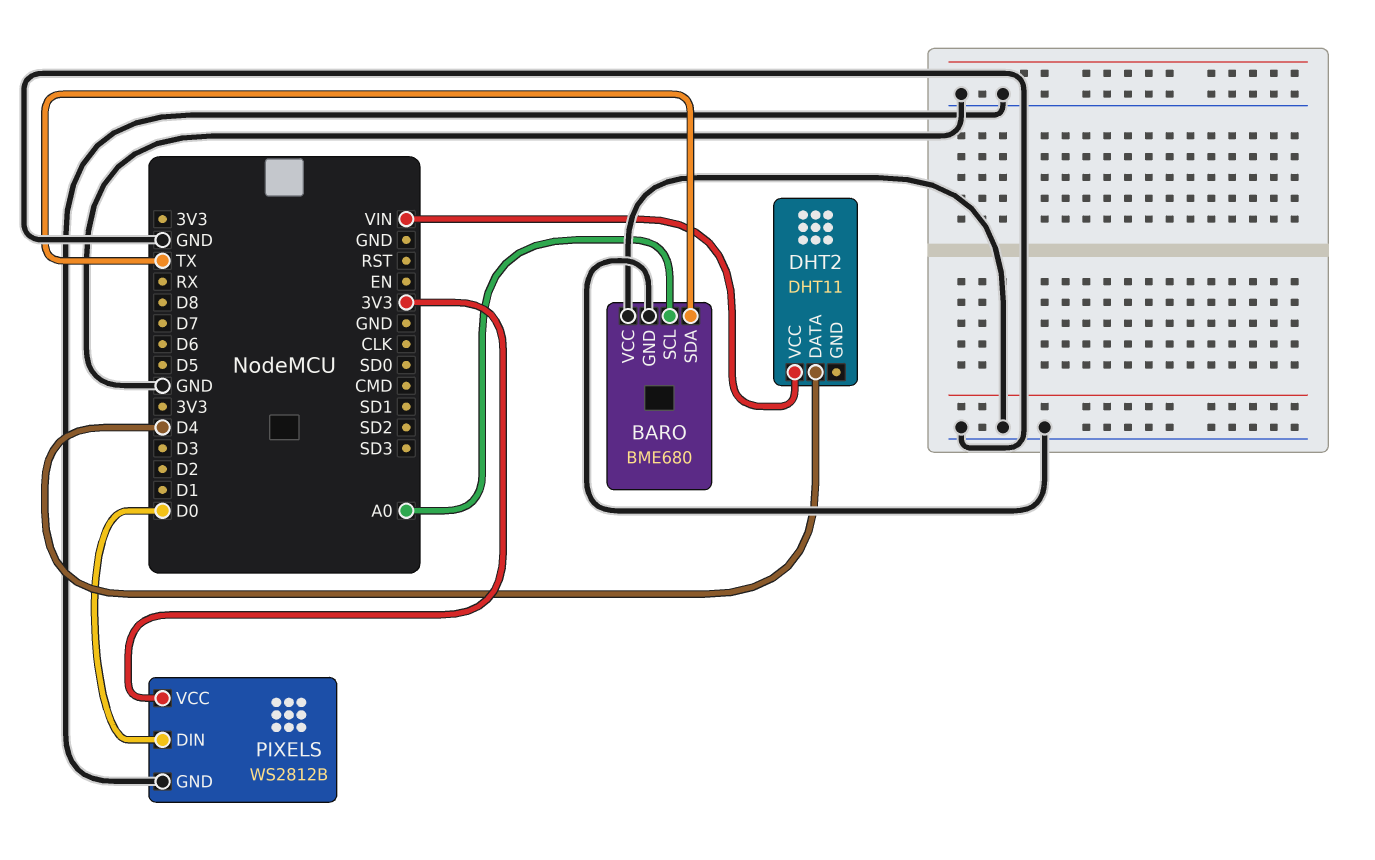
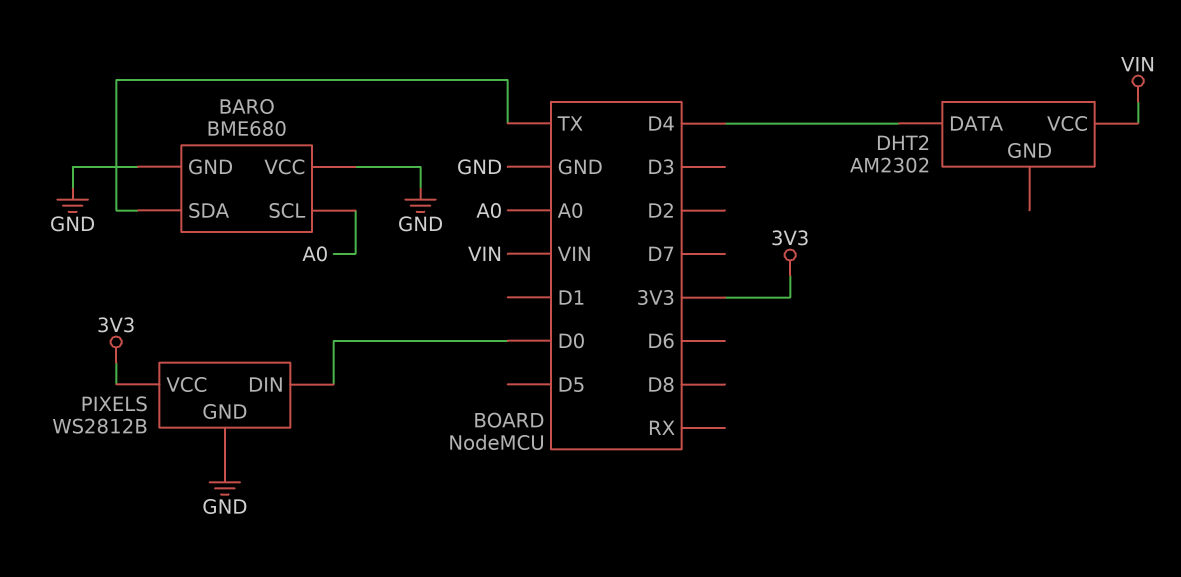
DHT2: DHT11 -> AM2302

